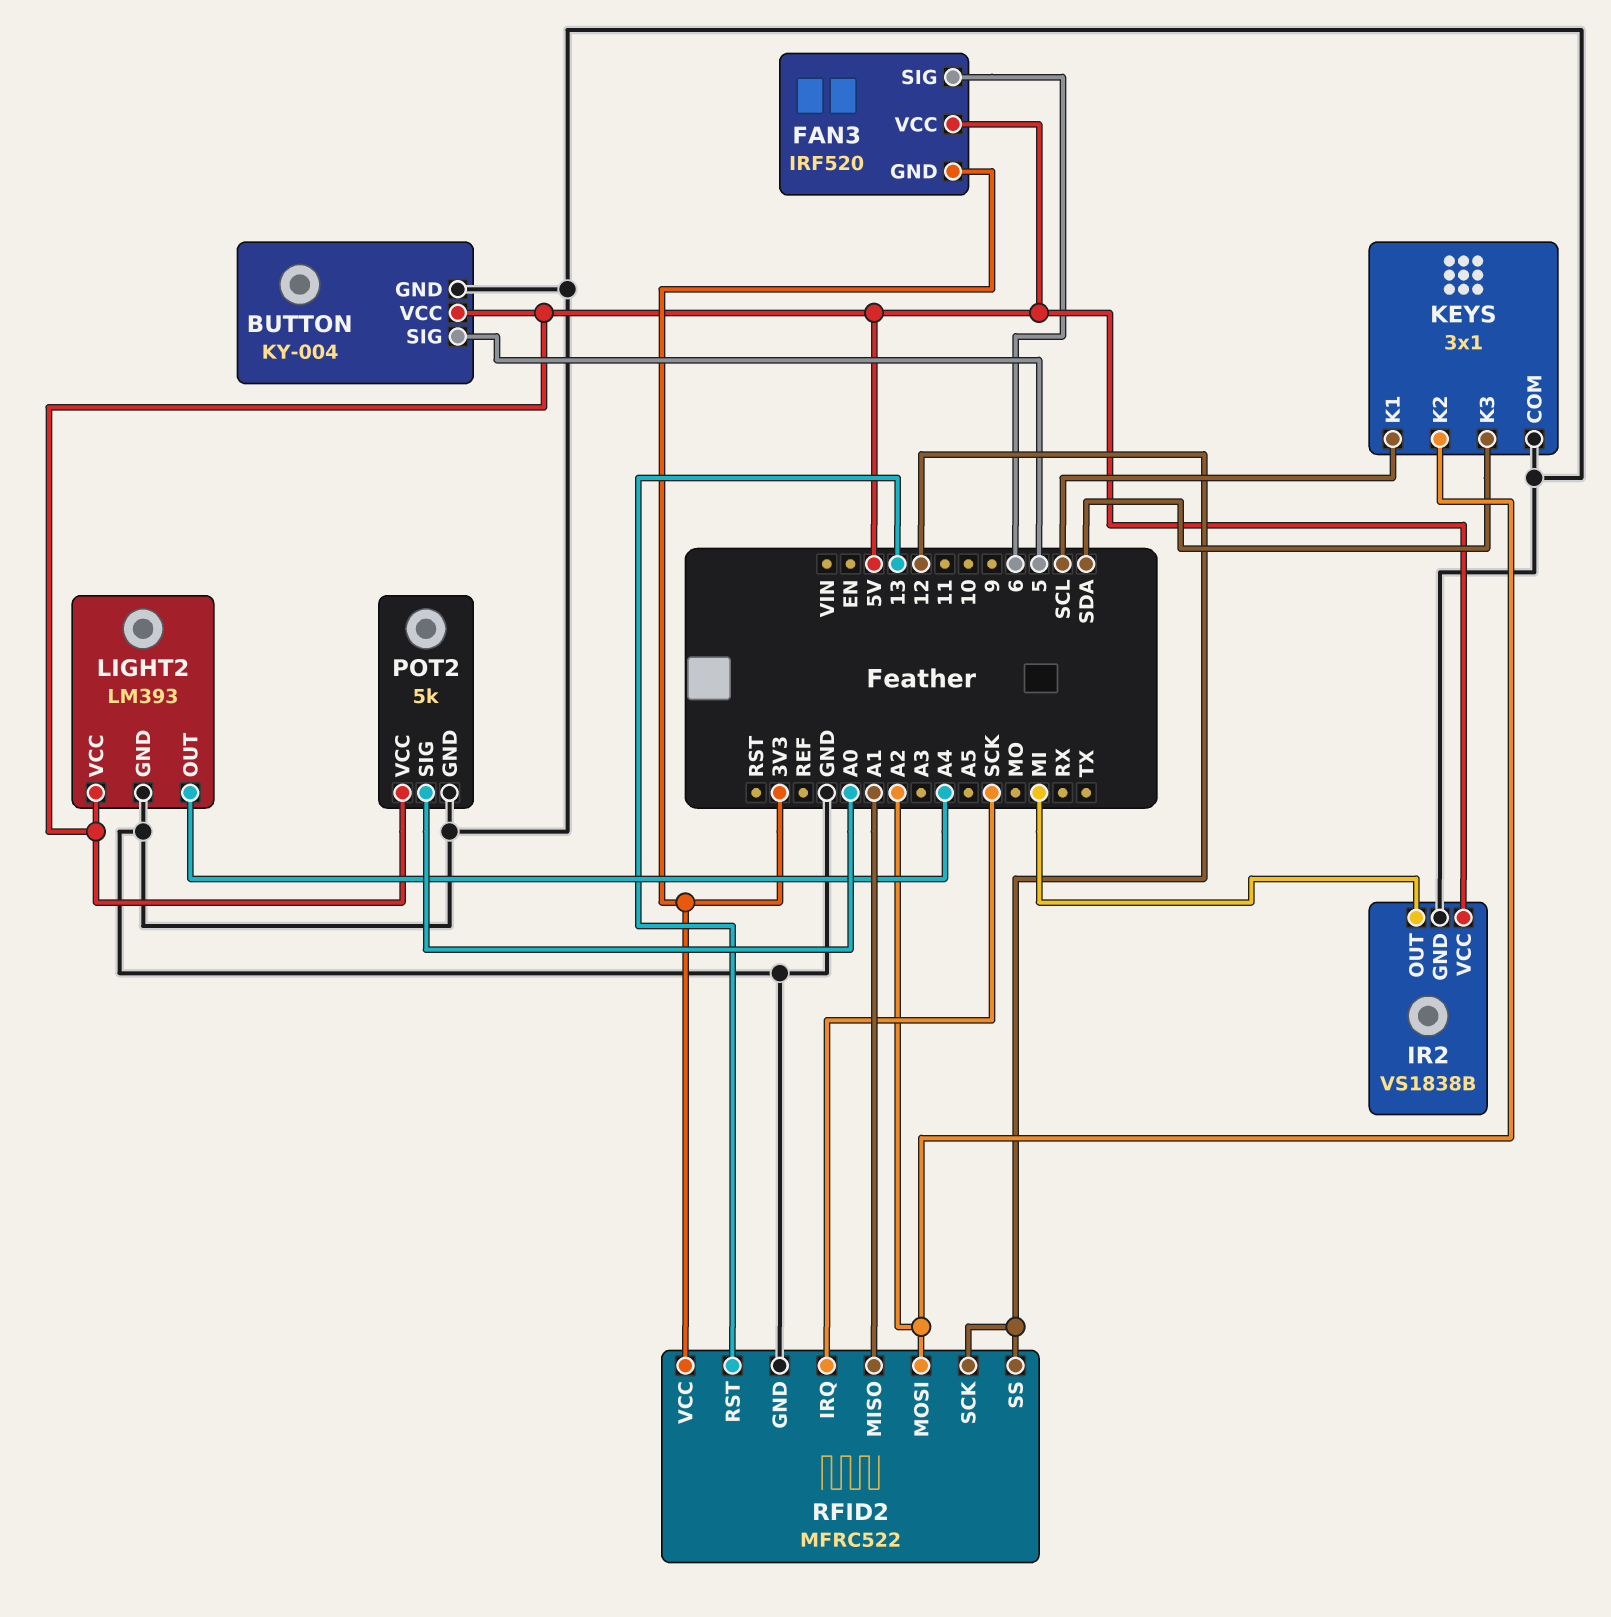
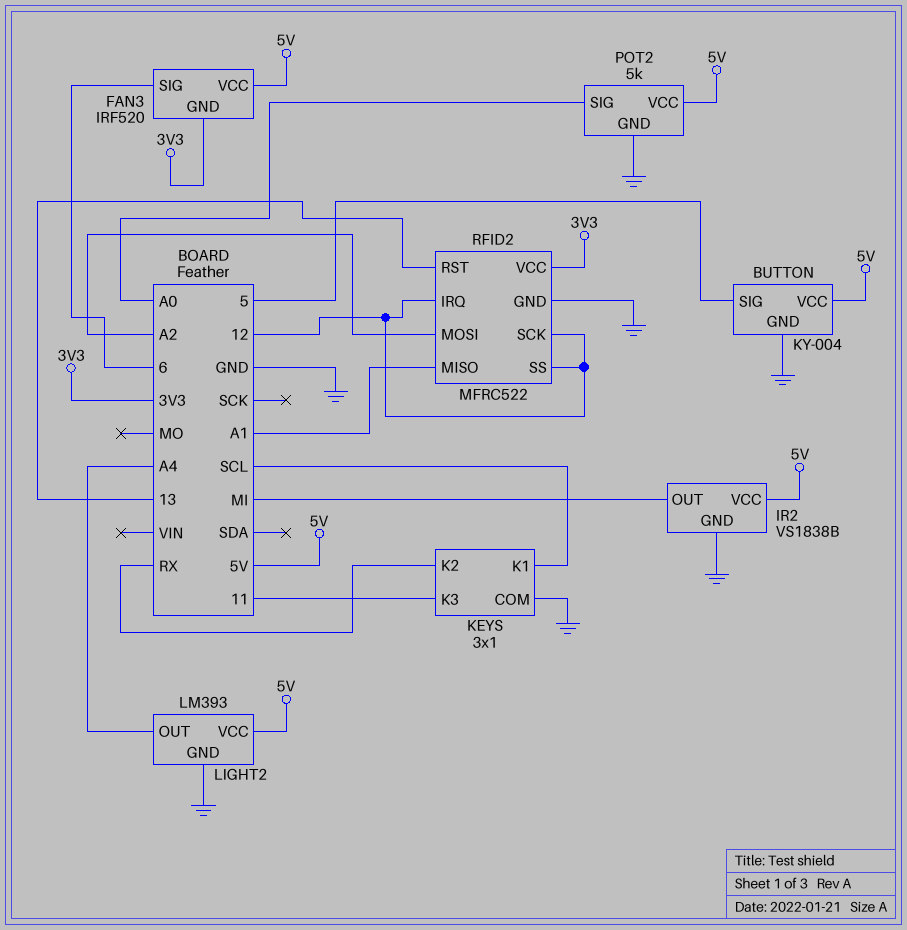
KEYS pin K2: A2 -> RX
KEYS pin K3: SDA -> 11
RFID2 pin IRQ: SCK -> 12

